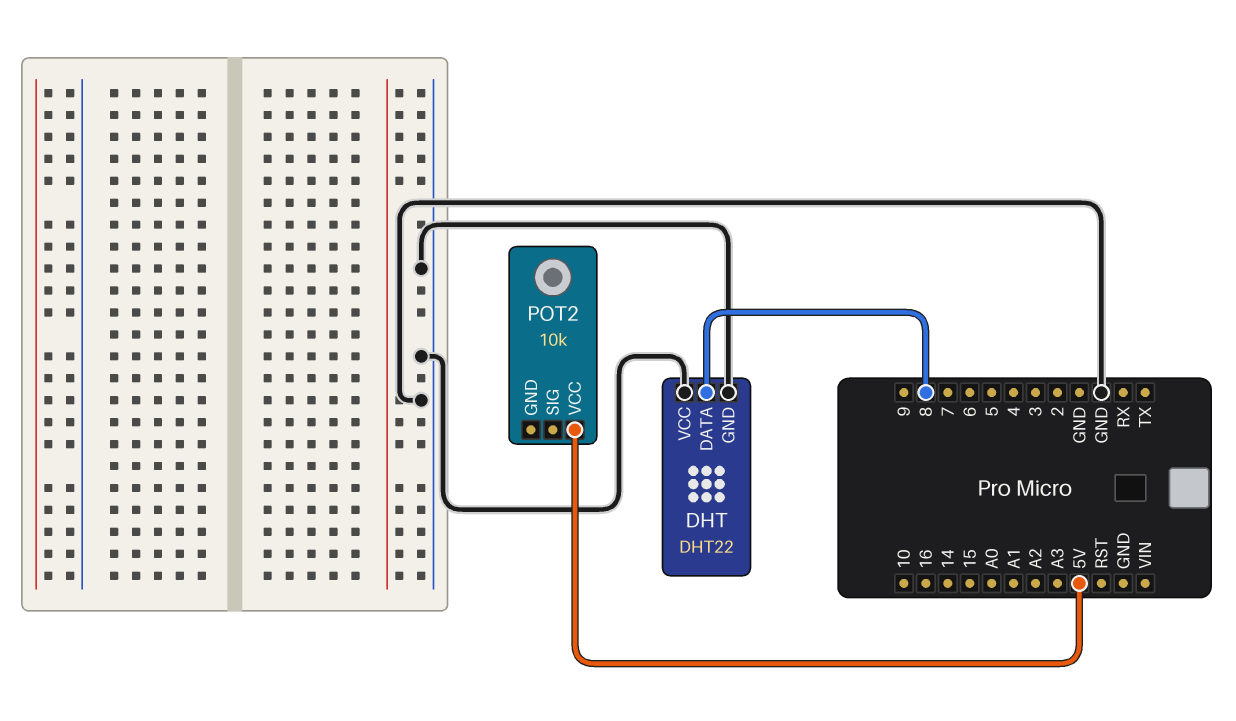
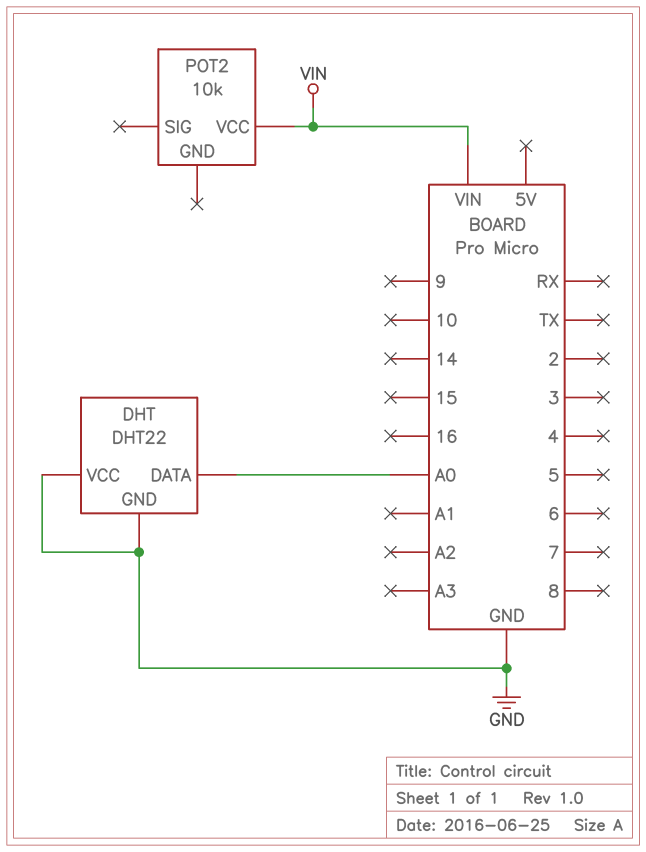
DHT pin DATA: 8 -> A0
POT2 pin VCC: 5V -> VIN

